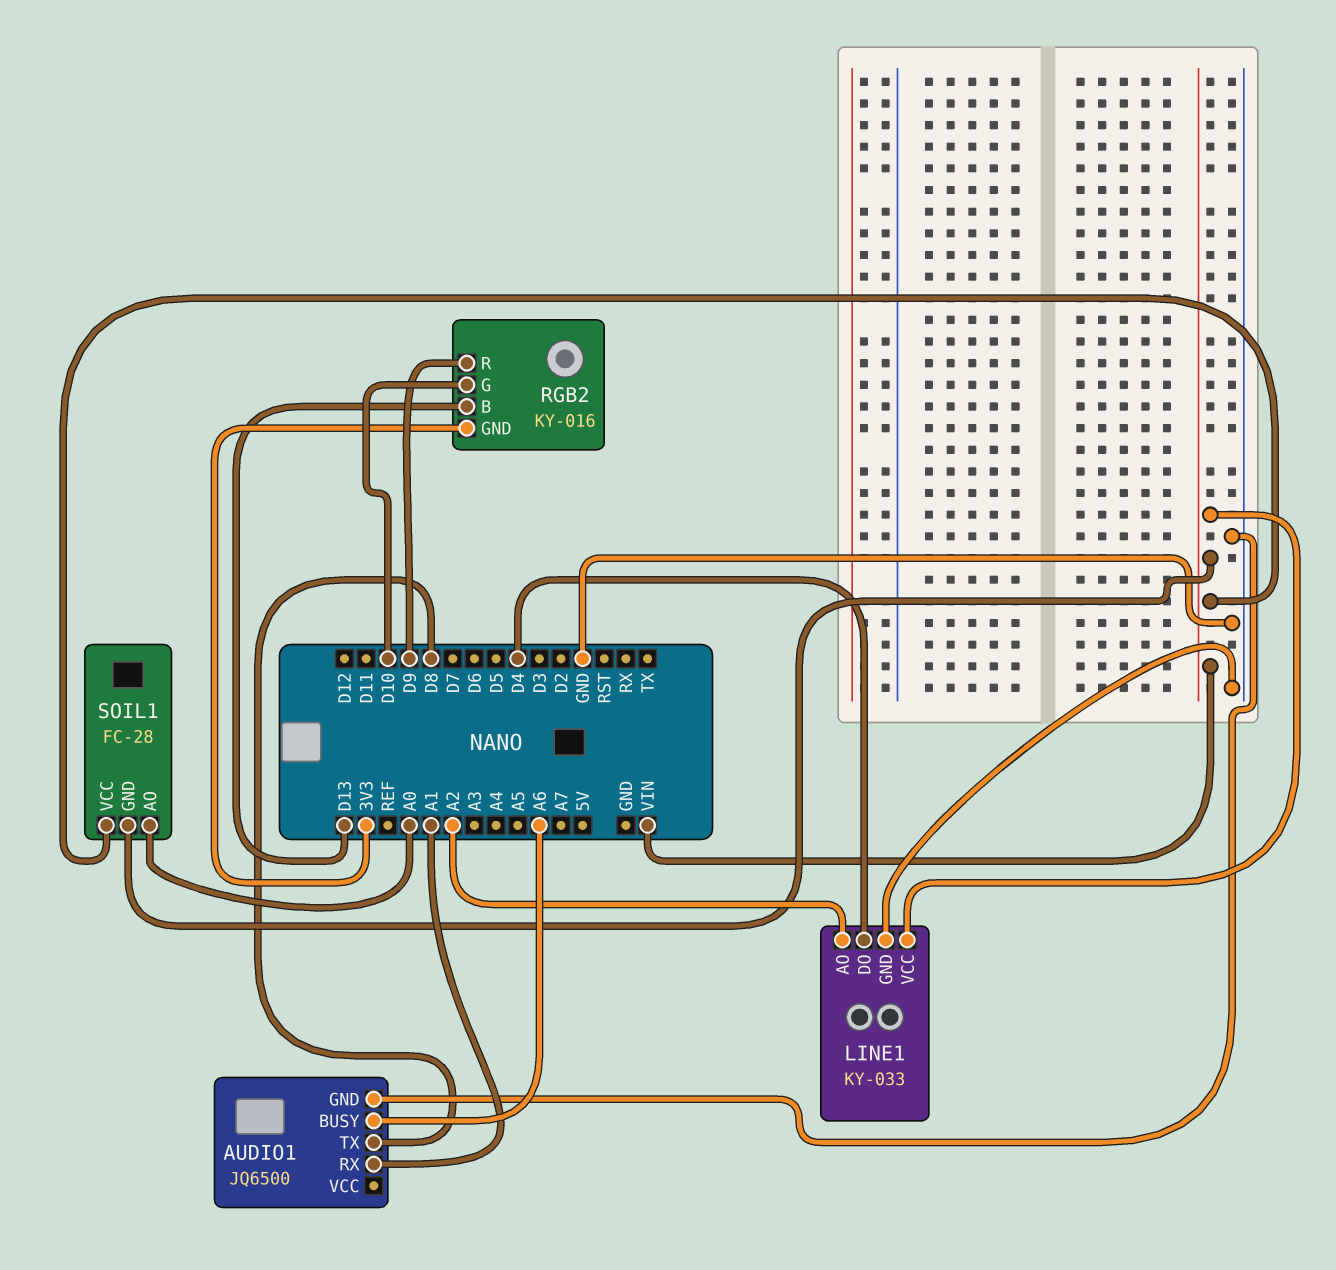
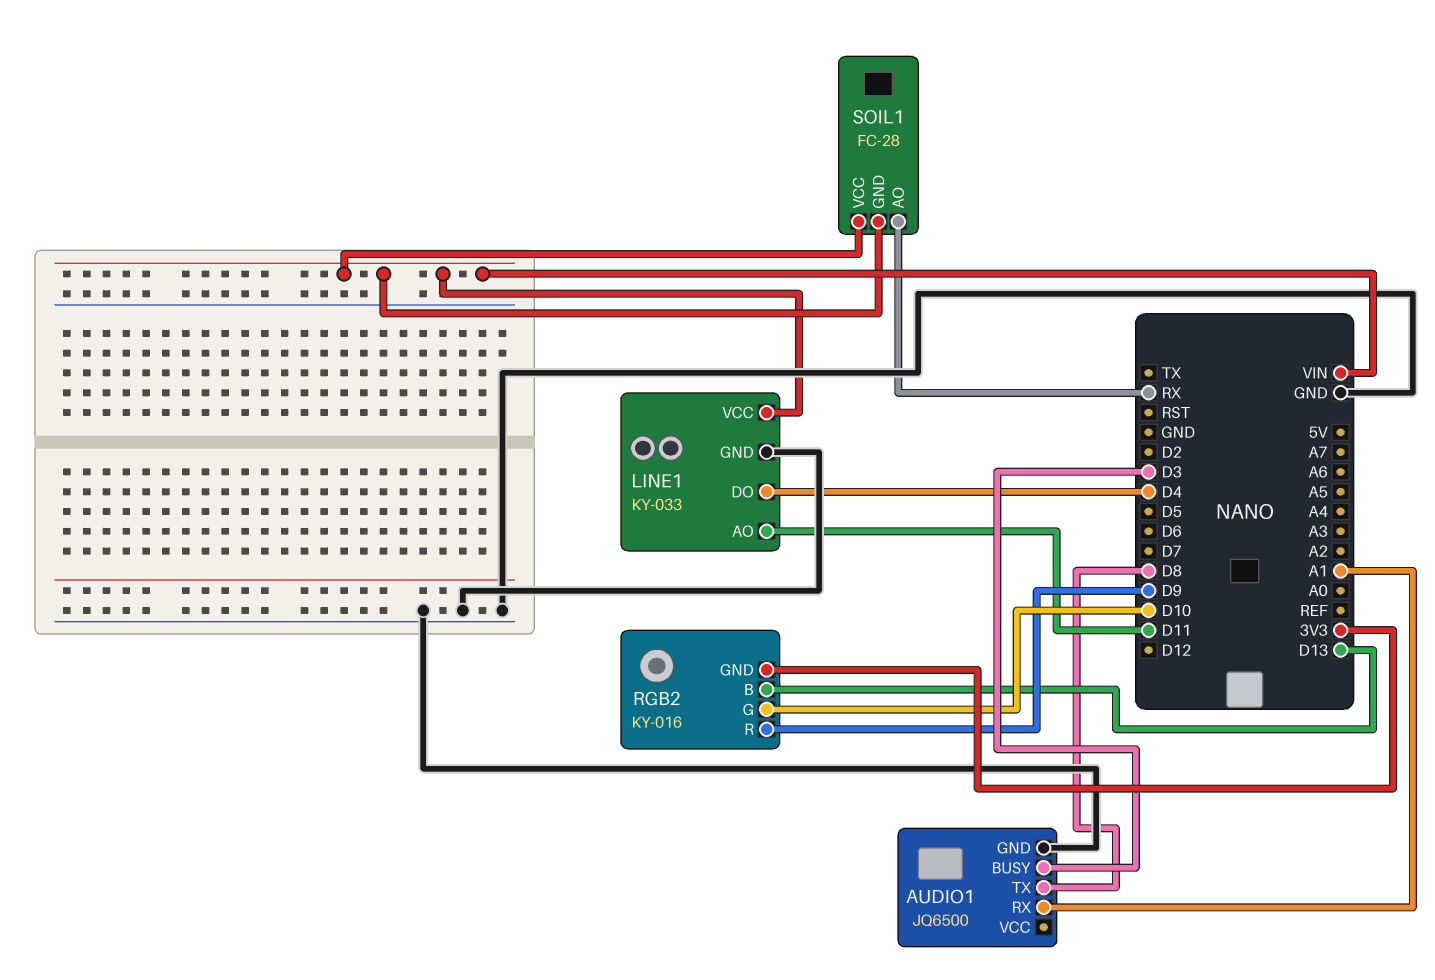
AUDIO1 pin BUSY: A6 -> D3
LINE1 pin AO: A2 -> D11
SOIL1 pin AO: A0 -> RX

